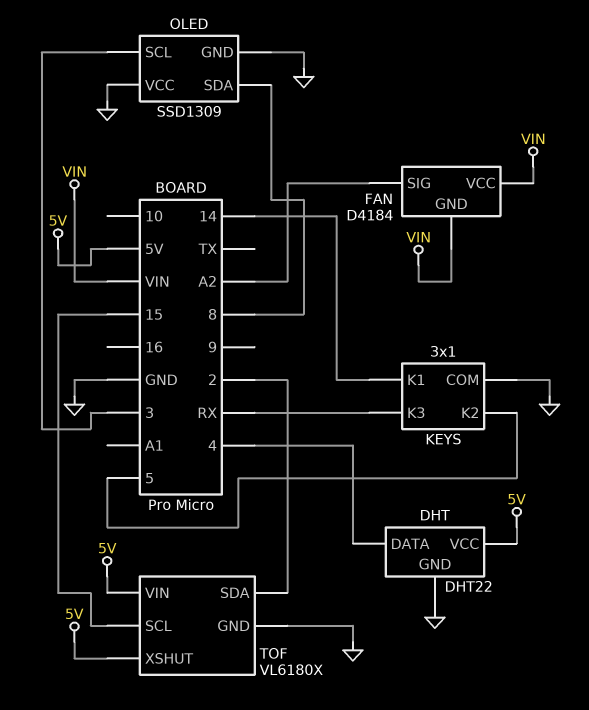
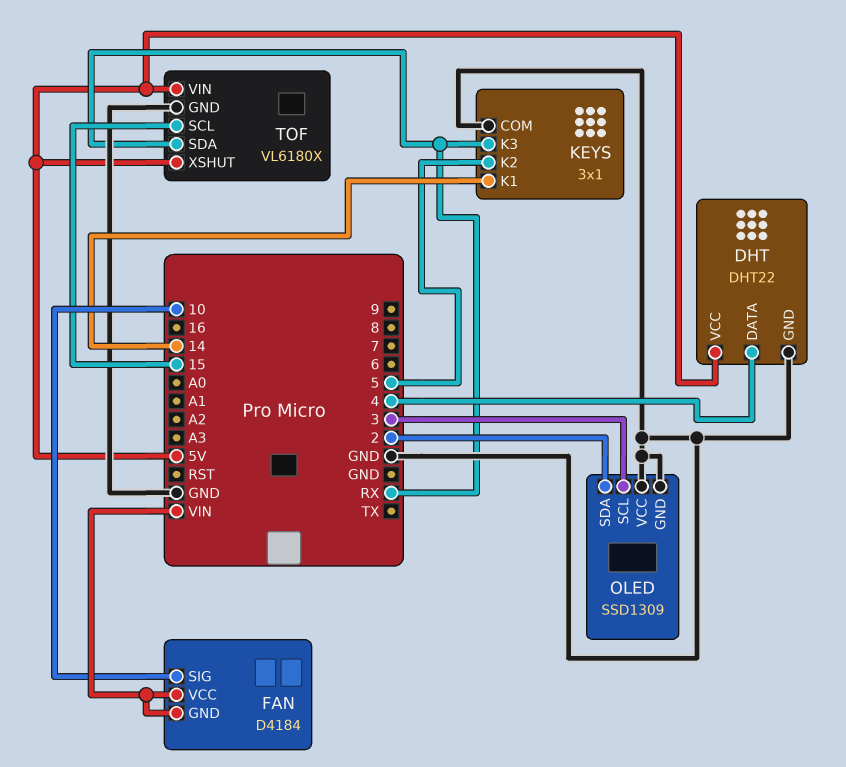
FAN pin SIG: A2 -> 10
OLED pin SDA: 8 -> 2
TOF pin SDA: 2 -> RX

